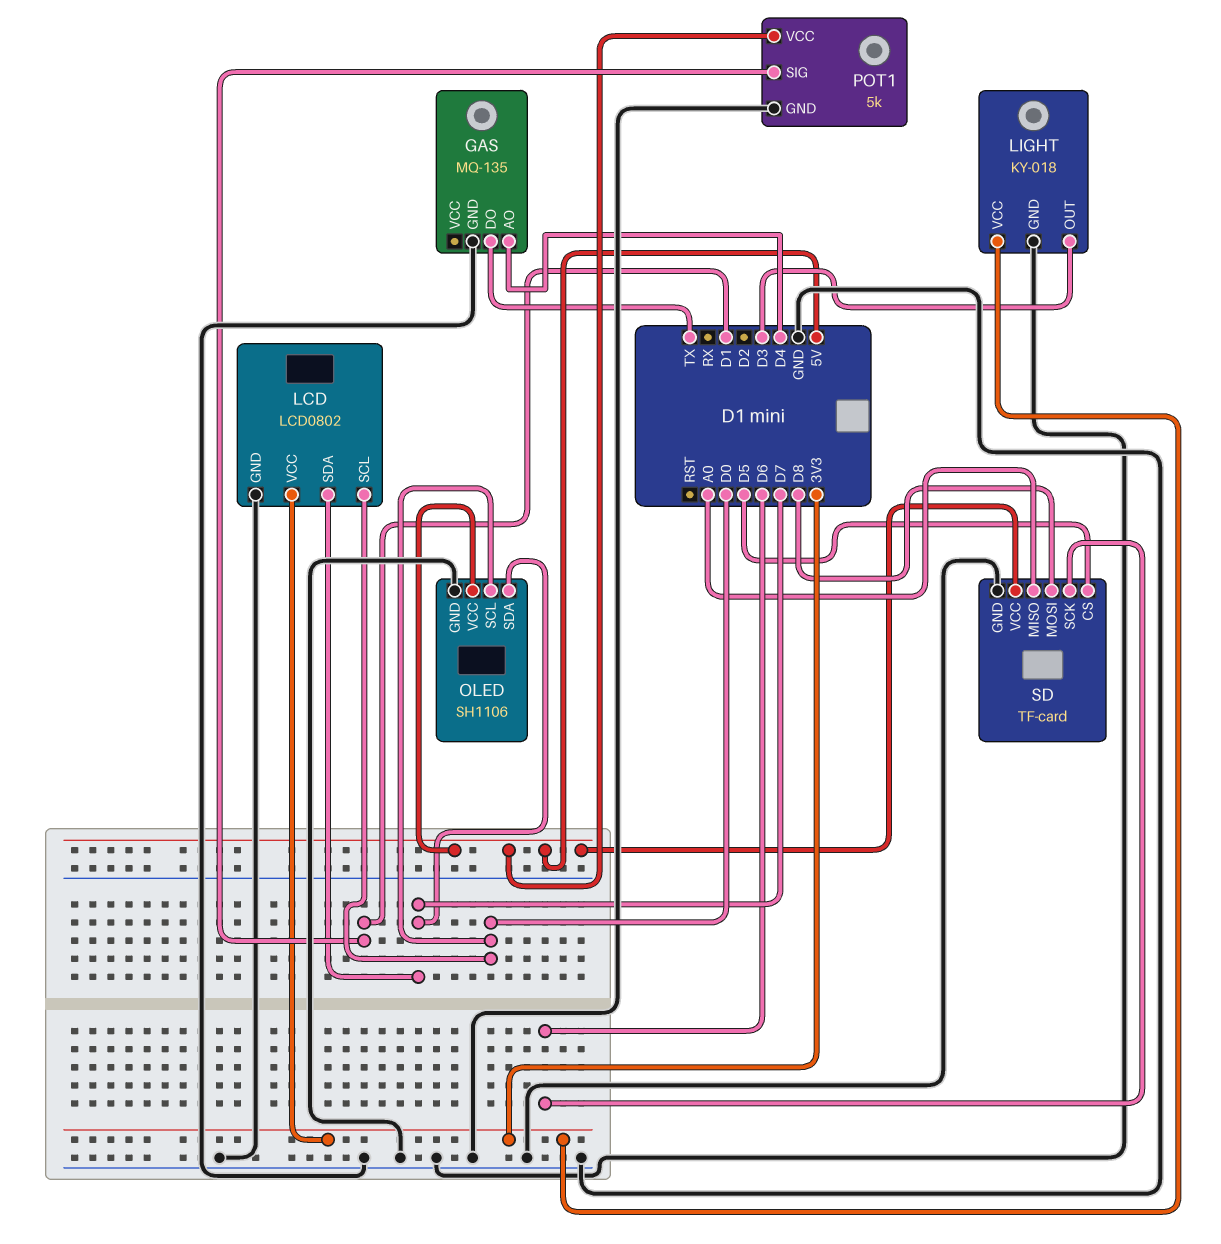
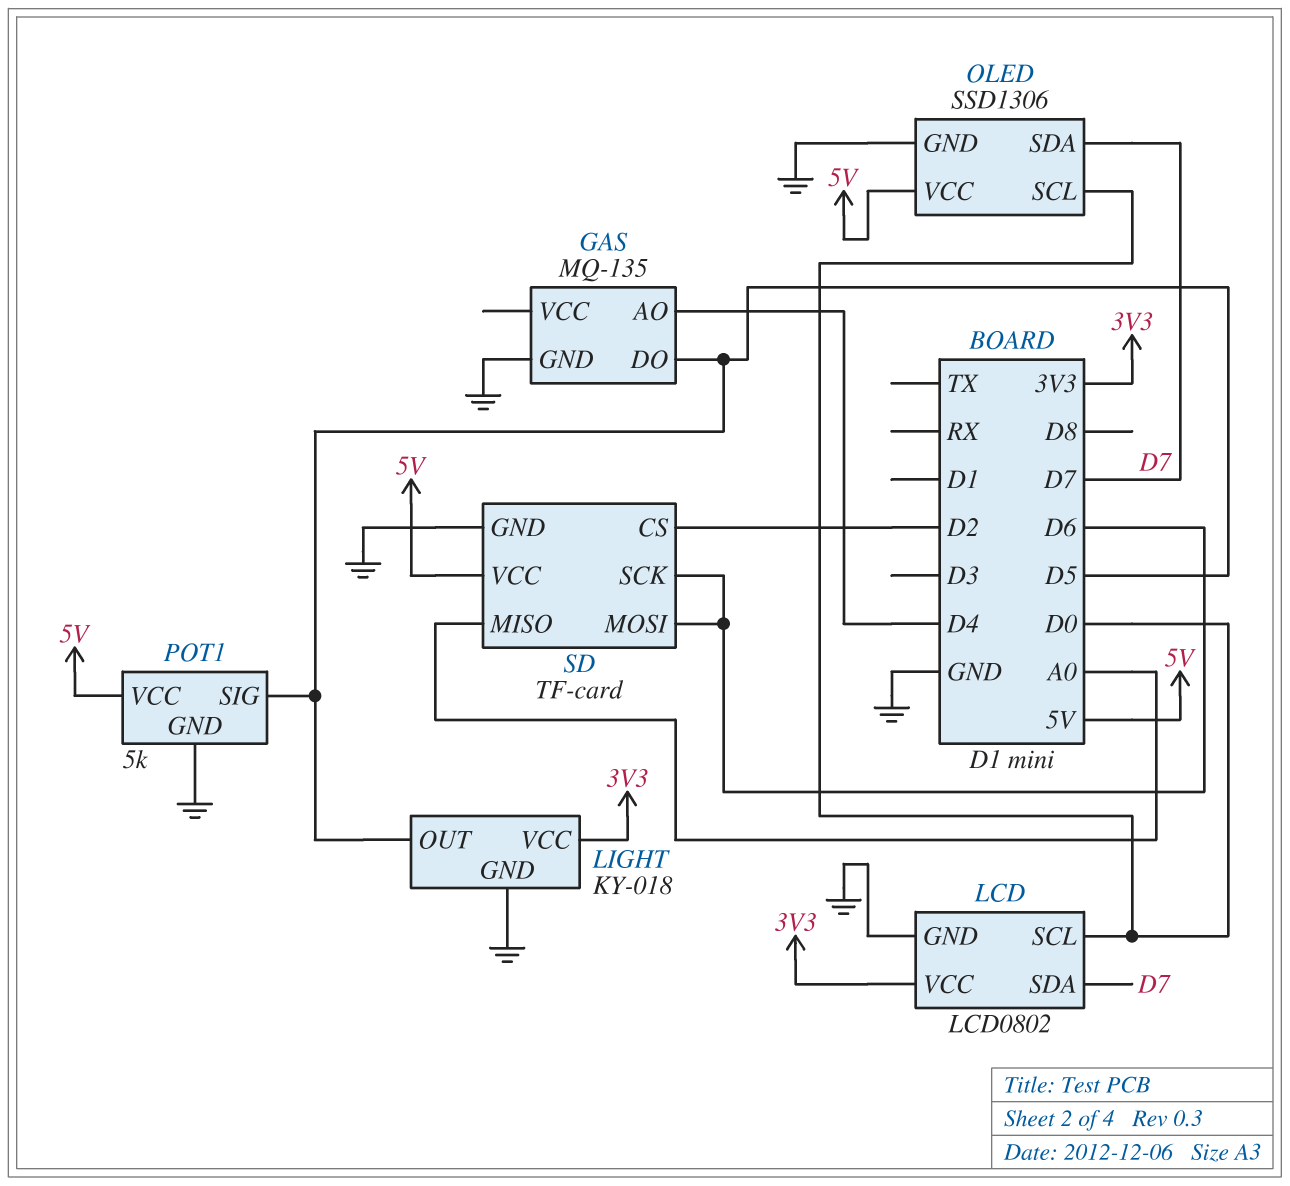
GAS pin DO: TX -> D5
LIGHT pin OUT: D3 -> D5
OLED: SH1106 -> SSD1306
POT1 pin SIG: D1 -> D5
SD pin CS: D5 -> D2
SD pin MOSI: D8 -> D6

